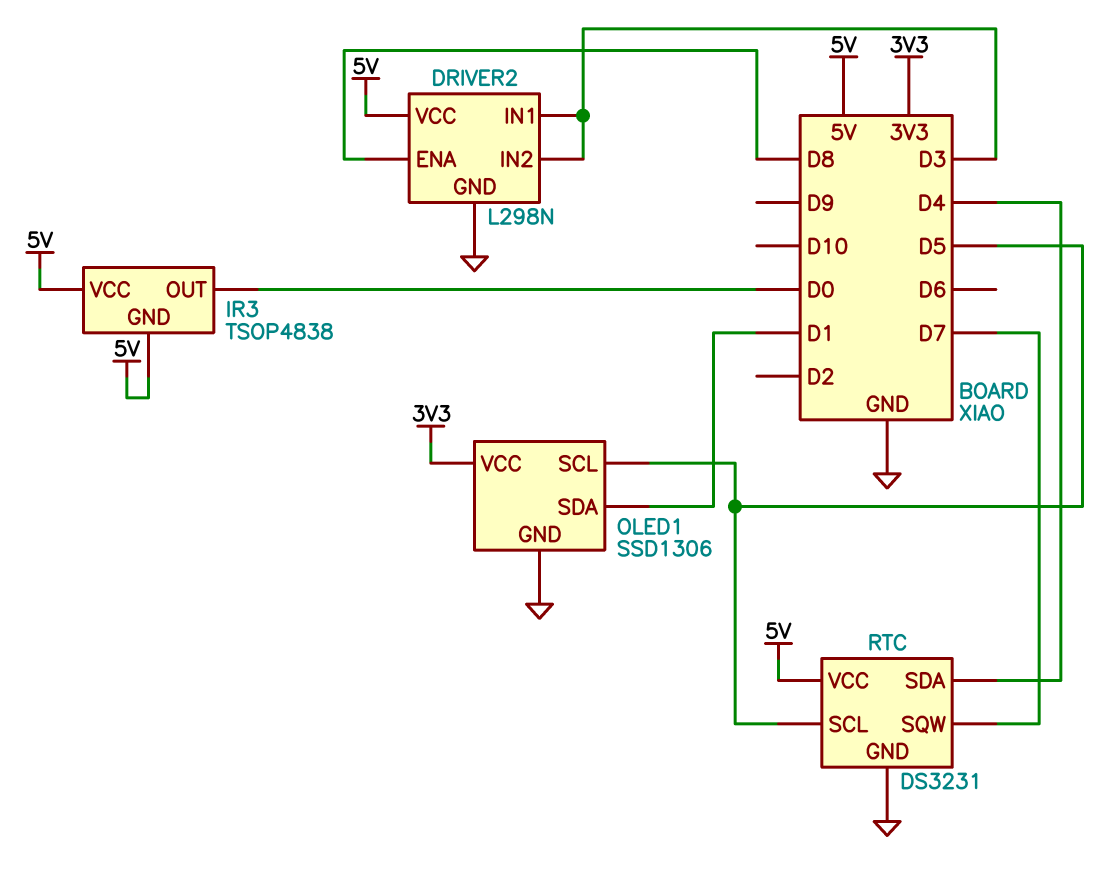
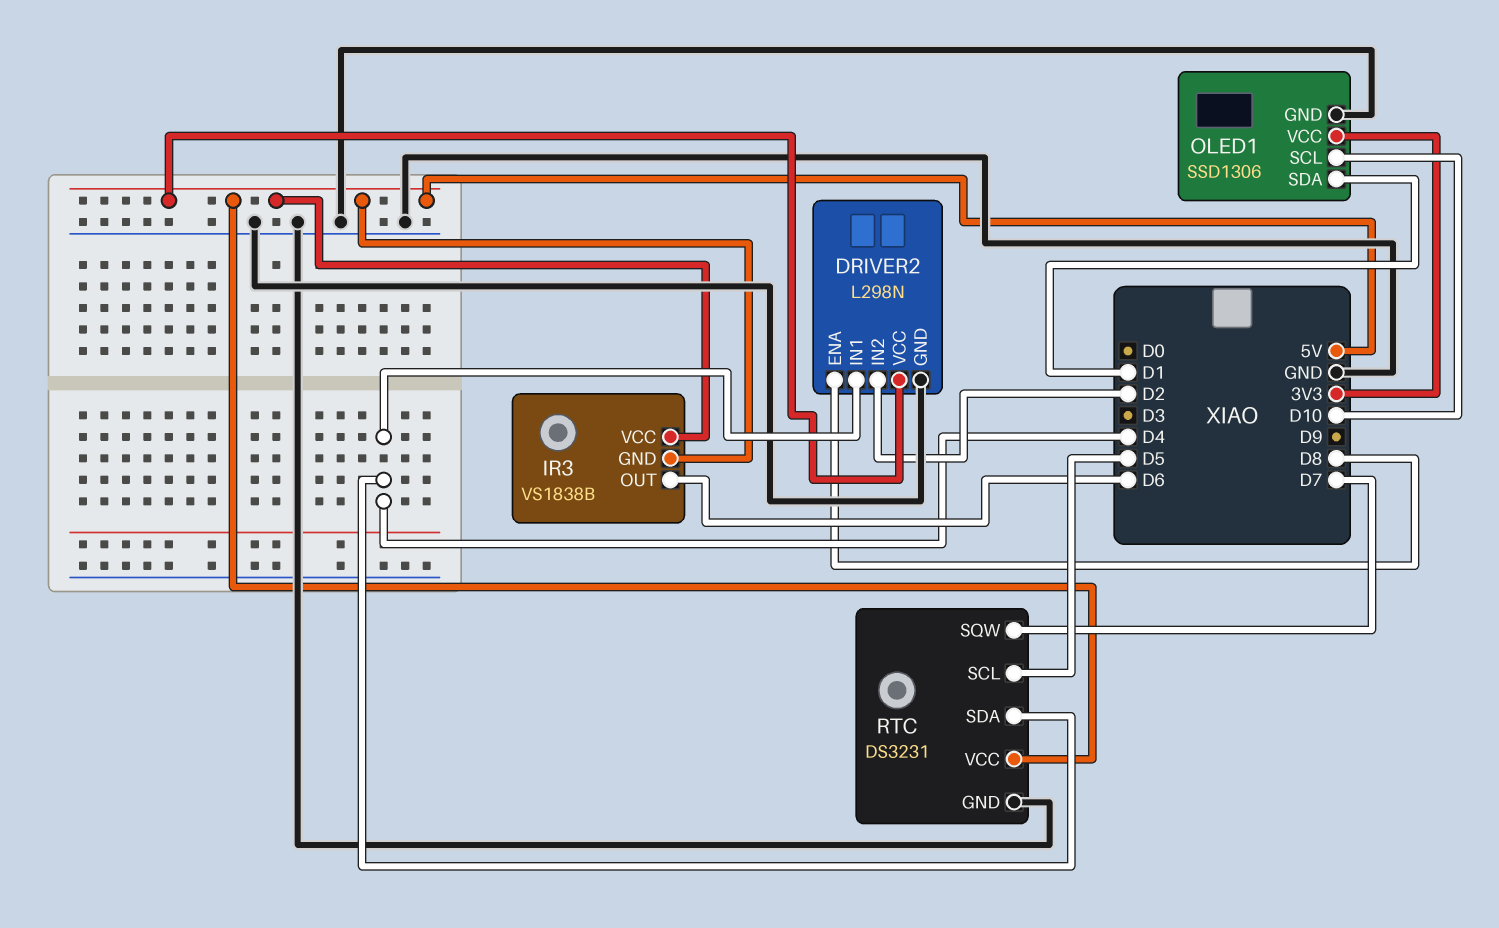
DRIVER2 pin IN1: D3 -> D4
DRIVER2 pin IN2: D3 -> D2
IR3: TSOP4838 -> VS1838B
IR3 pin OUT: D0 -> D6
OLED1 pin SCL: D5 -> D10

